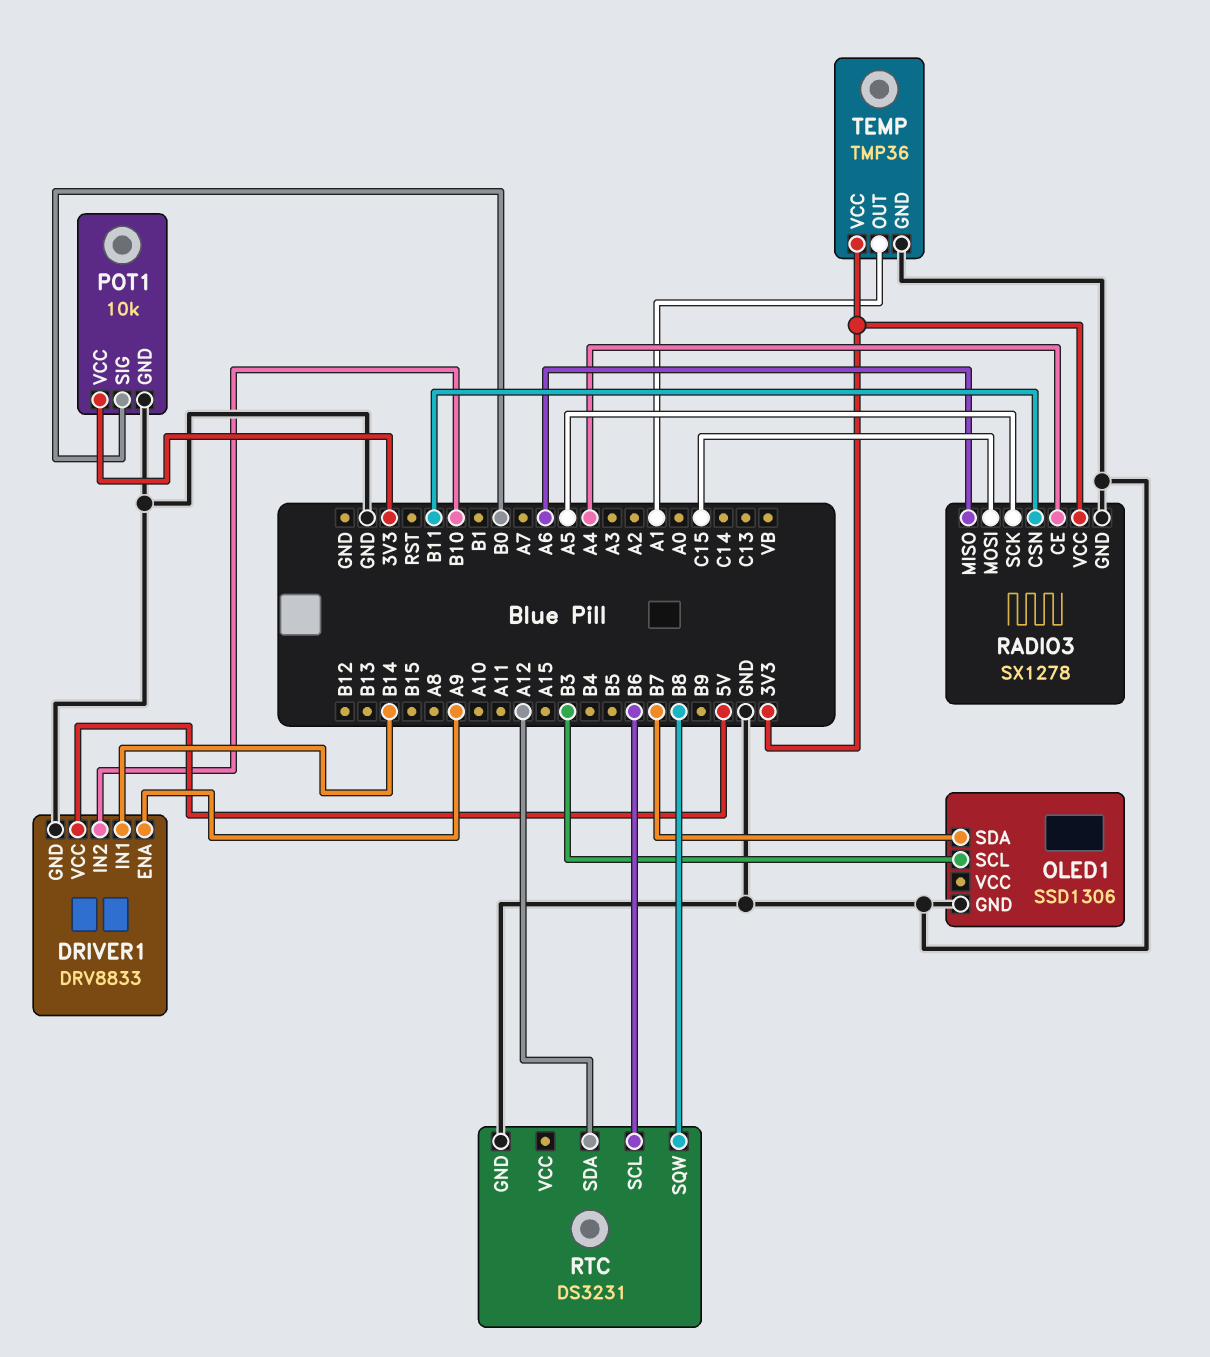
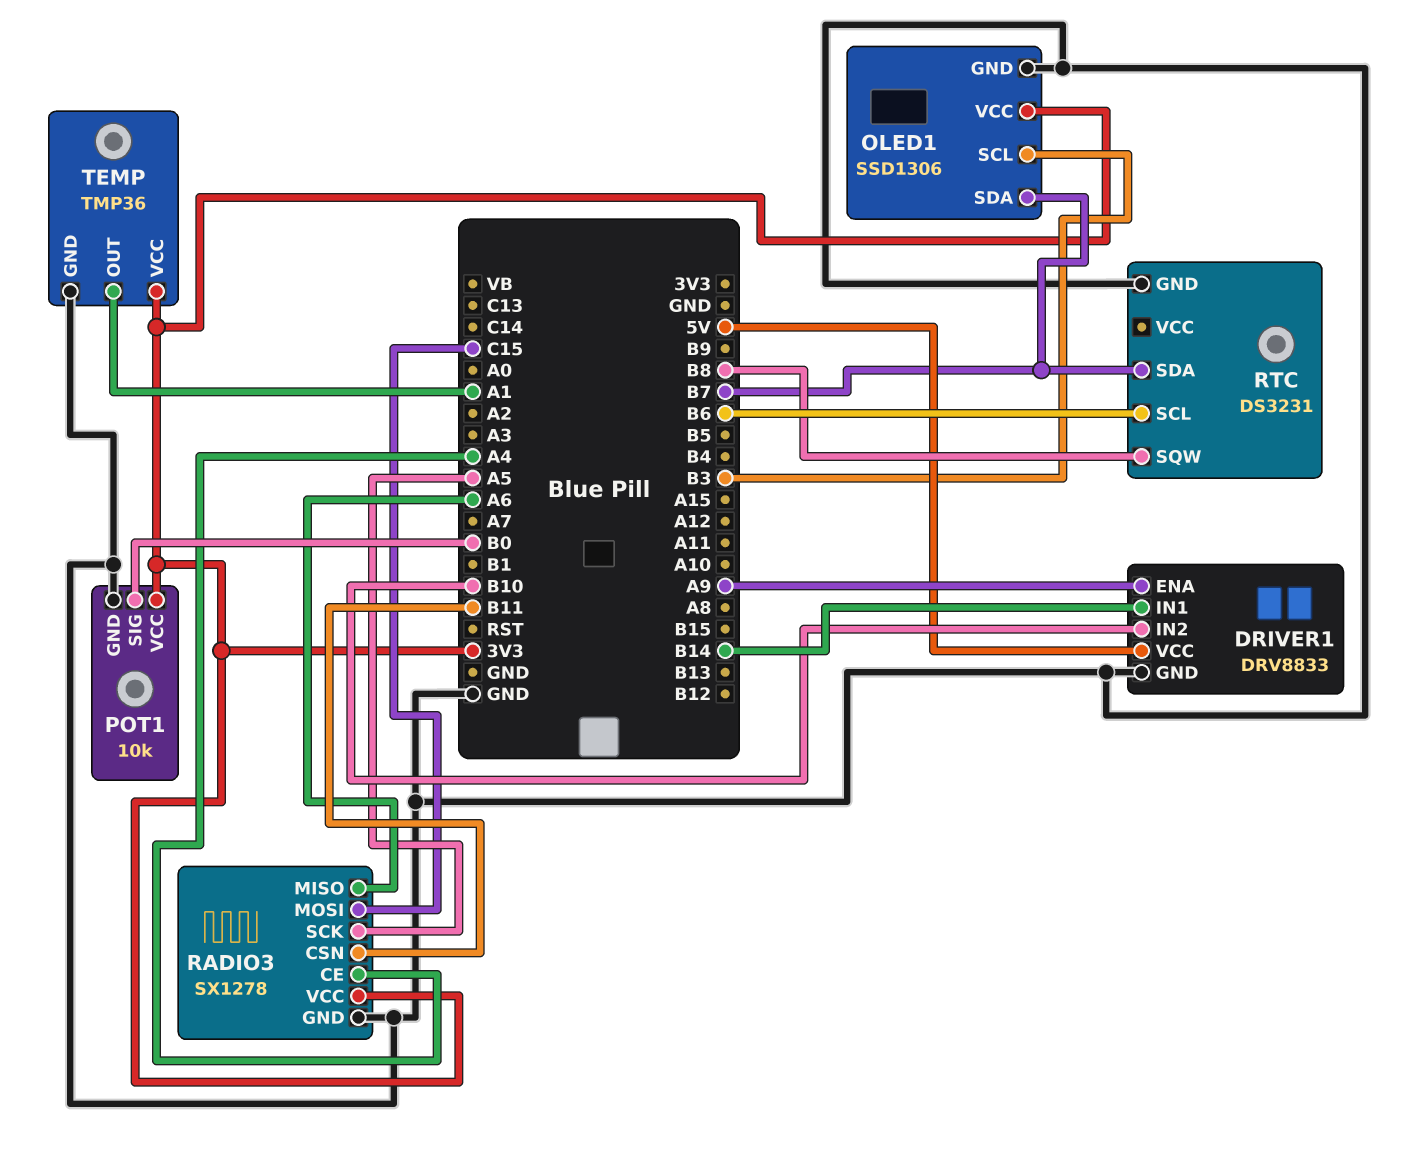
OLED1 pin VCC: none -> 3V3
RTC pin SDA: A12 -> B7

